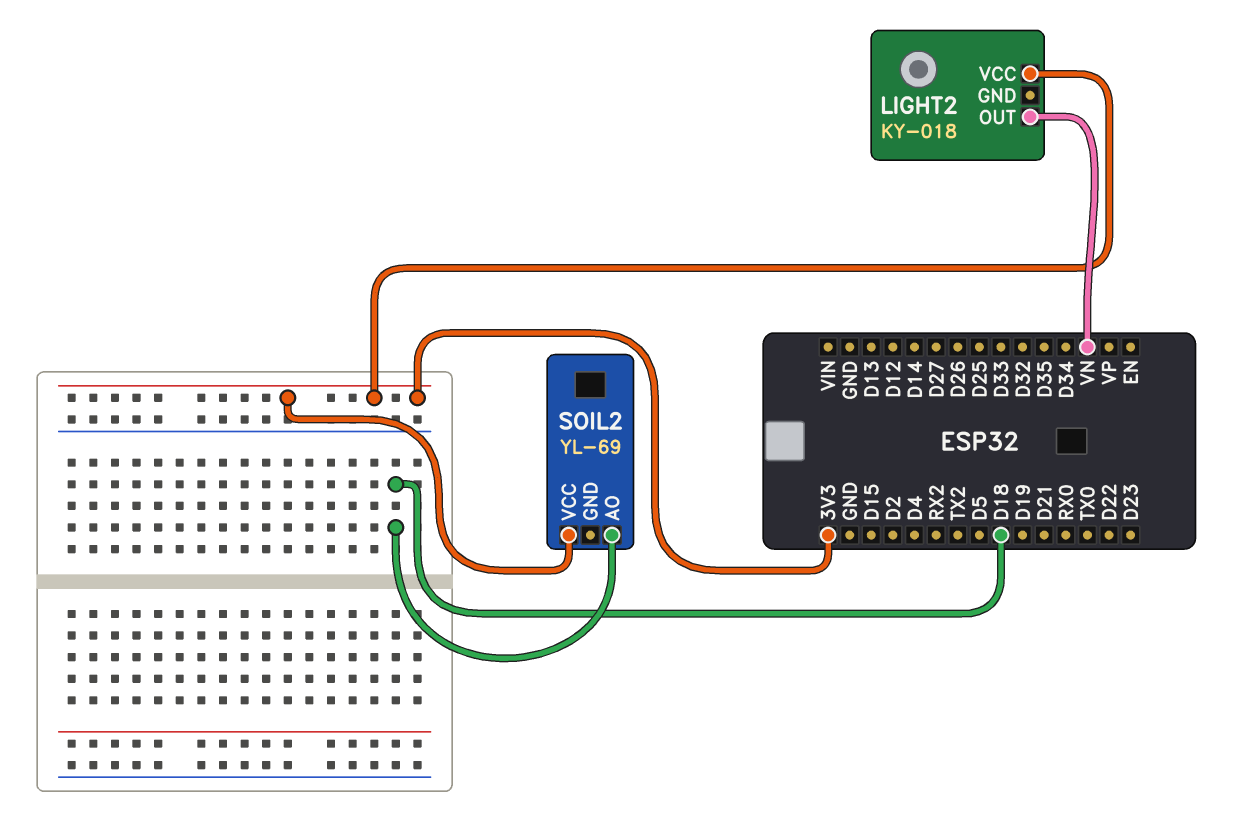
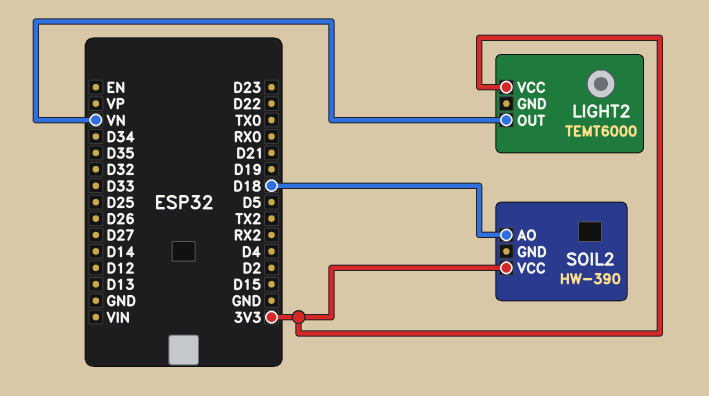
LIGHT2: KY-018 -> TEMT6000
SOIL2: YL-69 -> HW-390

